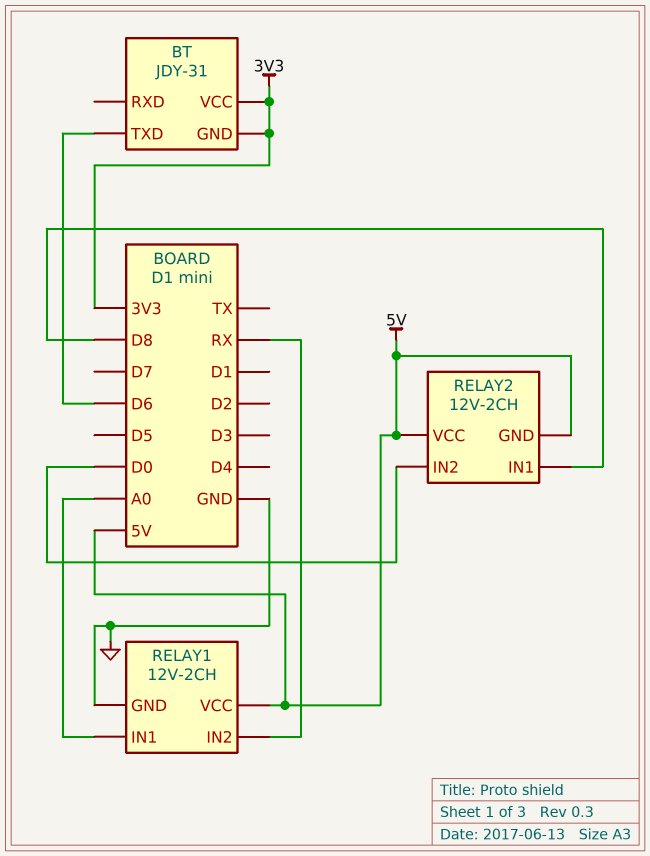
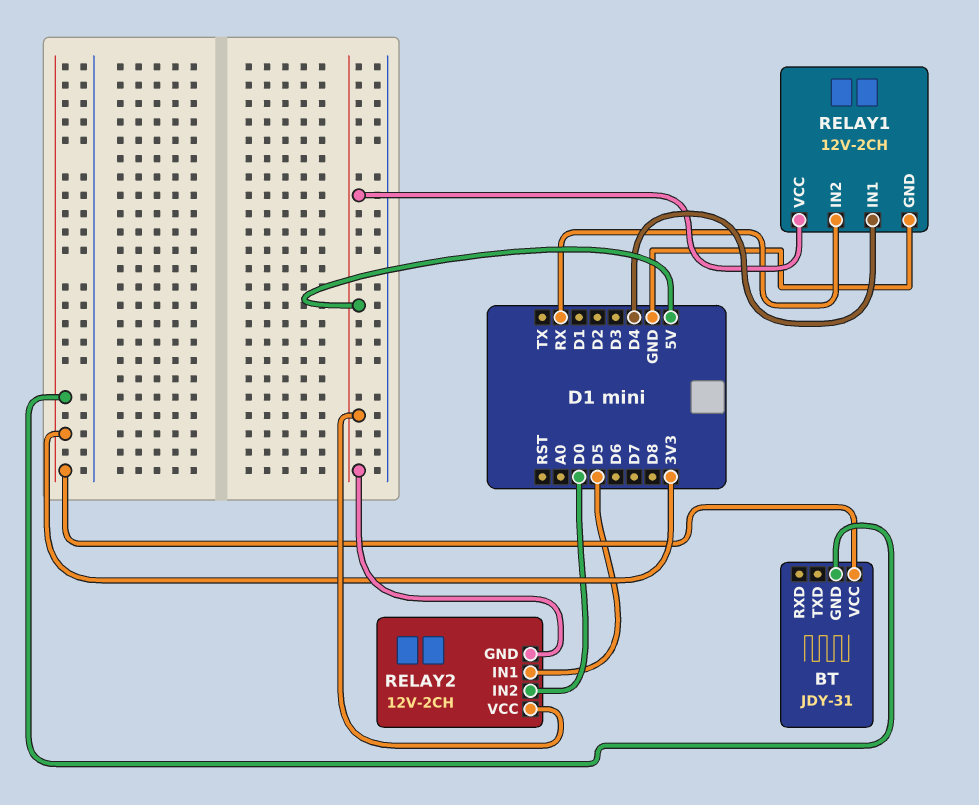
BT pin TXD: D6 -> none
RELAY1 pin IN1: A0 -> D4
RELAY2 pin IN1: D8 -> D5

